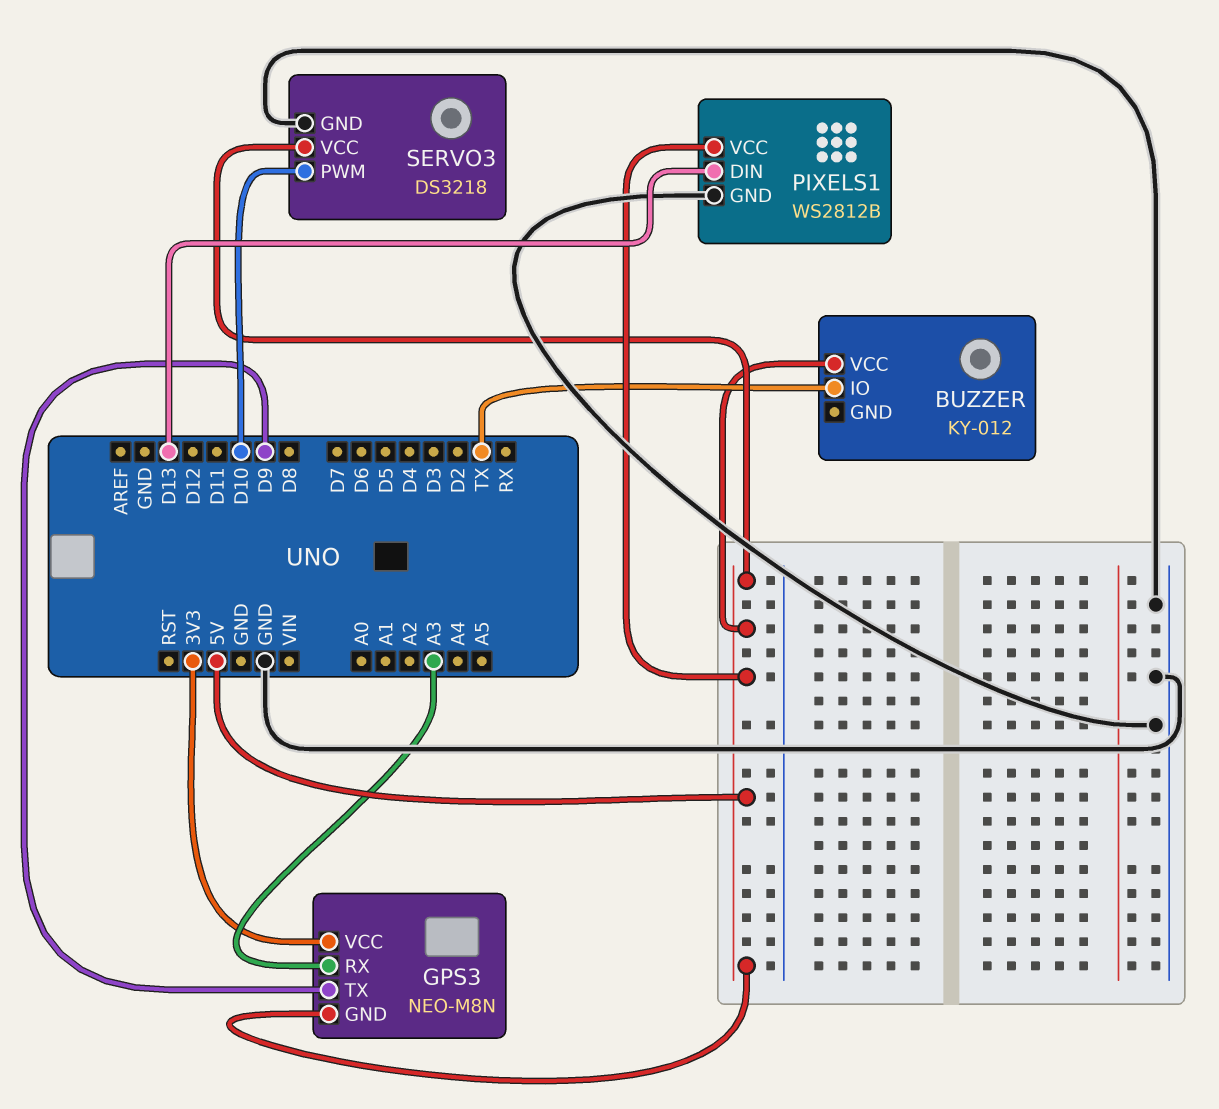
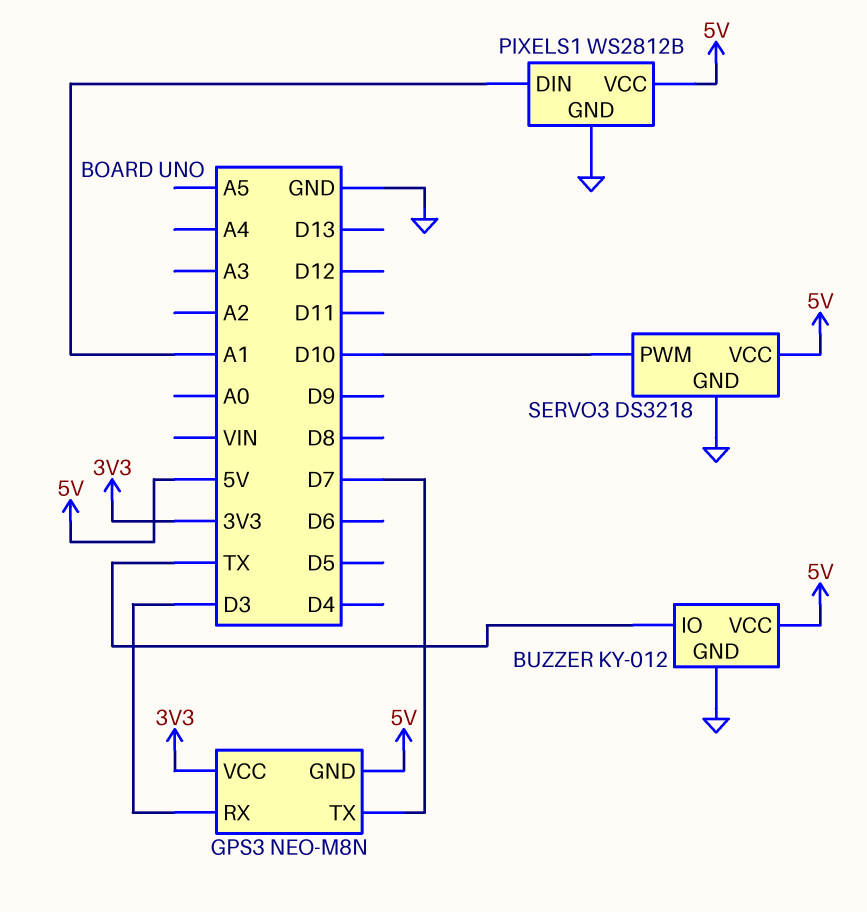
BUZZER pin GND: none -> GND
GPS3 pin RX: A3 -> D3
GPS3 pin TX: D9 -> D7
PIXELS1 pin DIN: D13 -> A1

